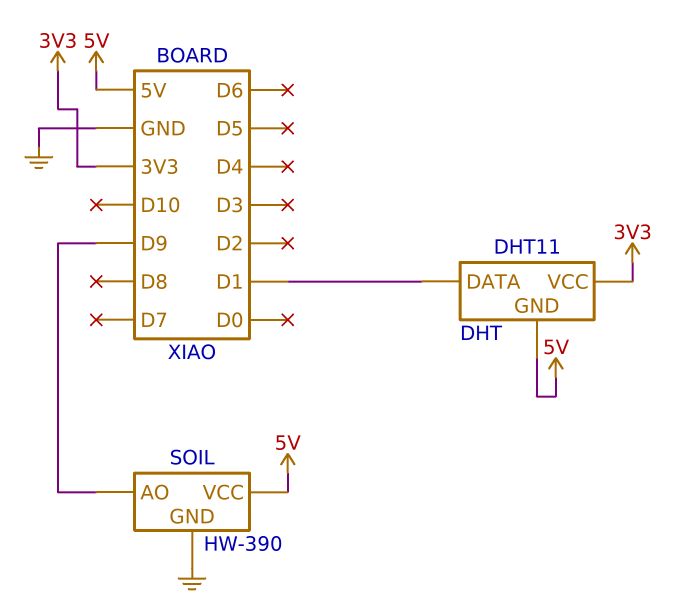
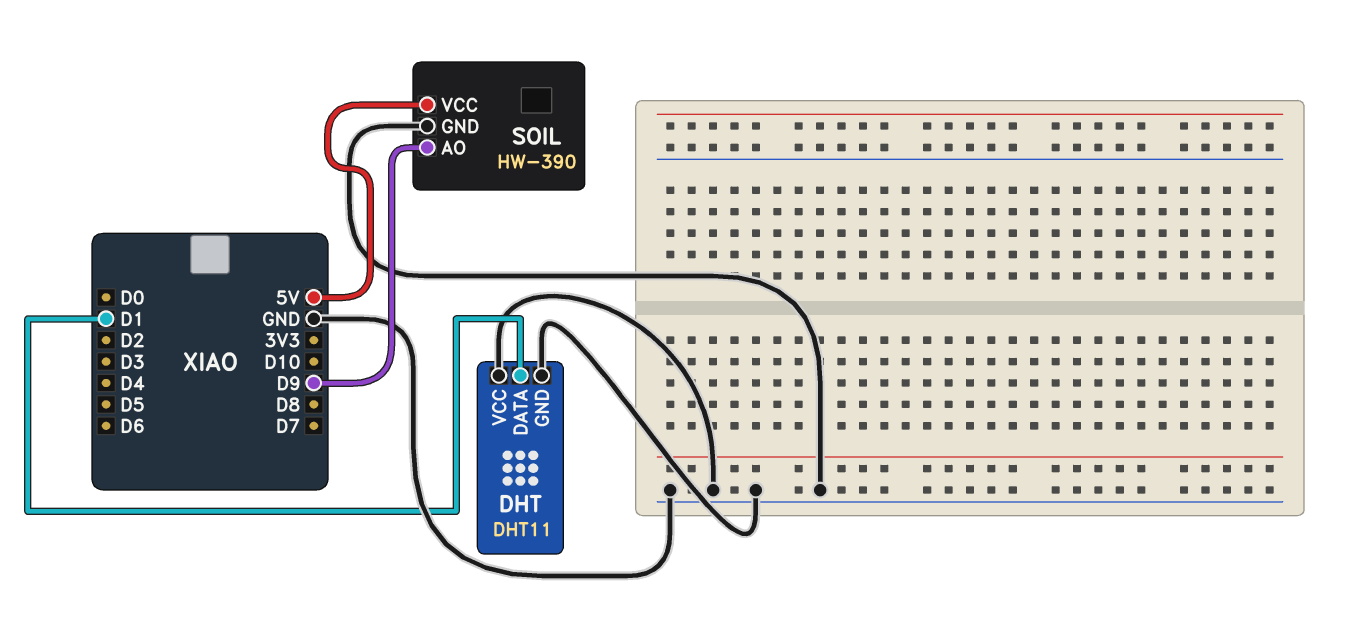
DHT pin GND: 5V -> GND
DHT pin VCC: 3V3 -> GND

